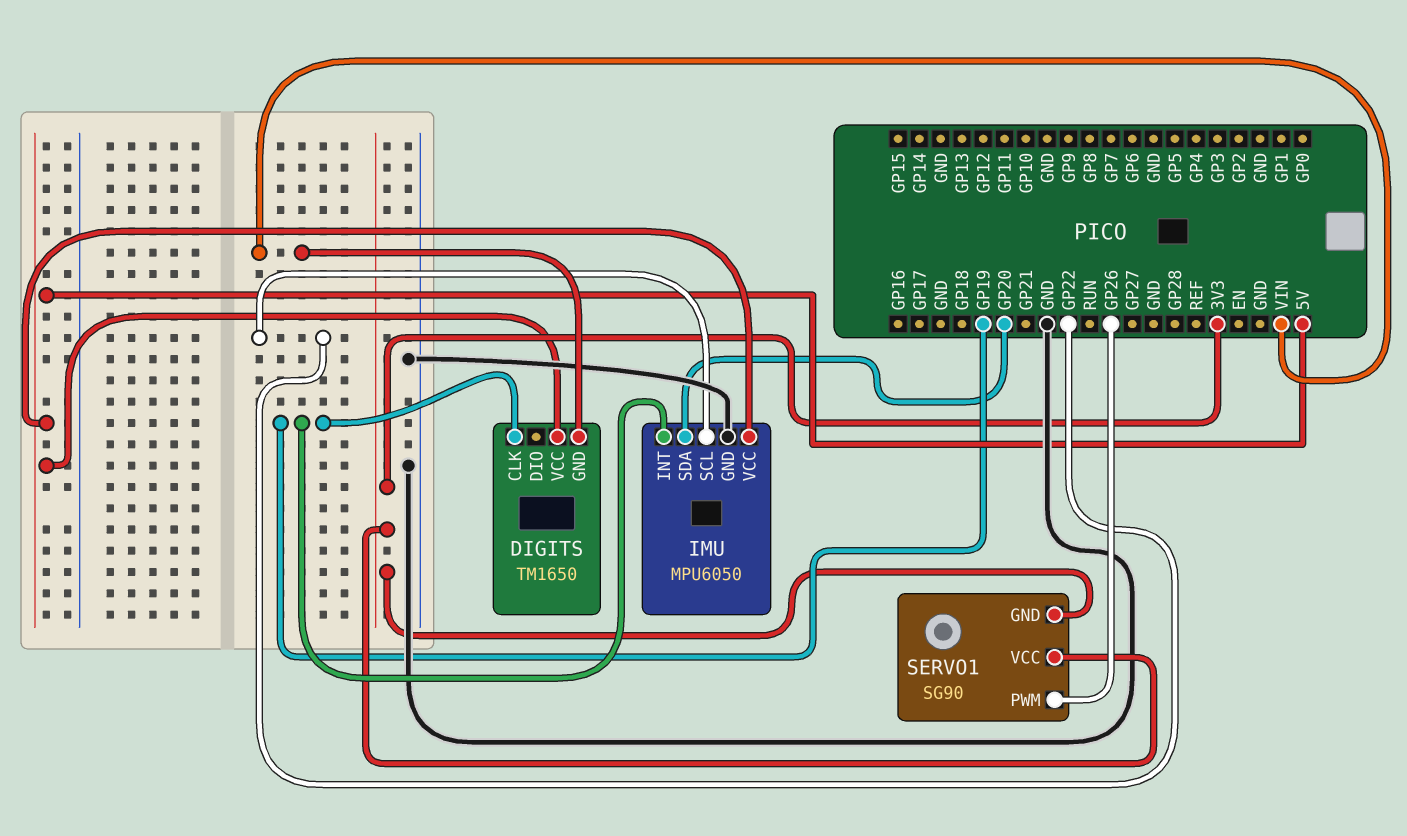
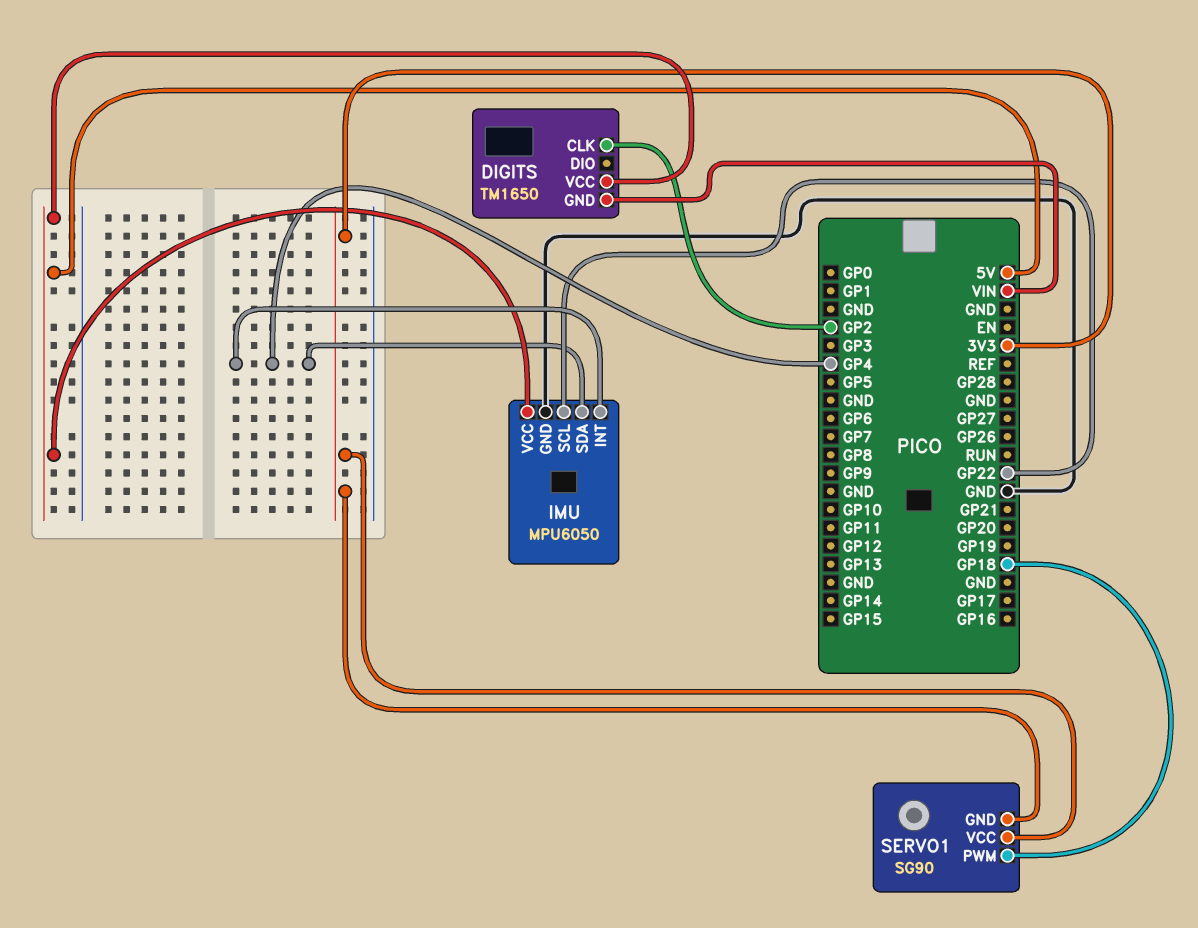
DIGITS pin CLK: GP19 -> GP2
IMU pin INT: GP19 -> GP4
IMU pin SDA: GP20 -> GP4
SERVO1 pin PWM: GP26 -> GP18

